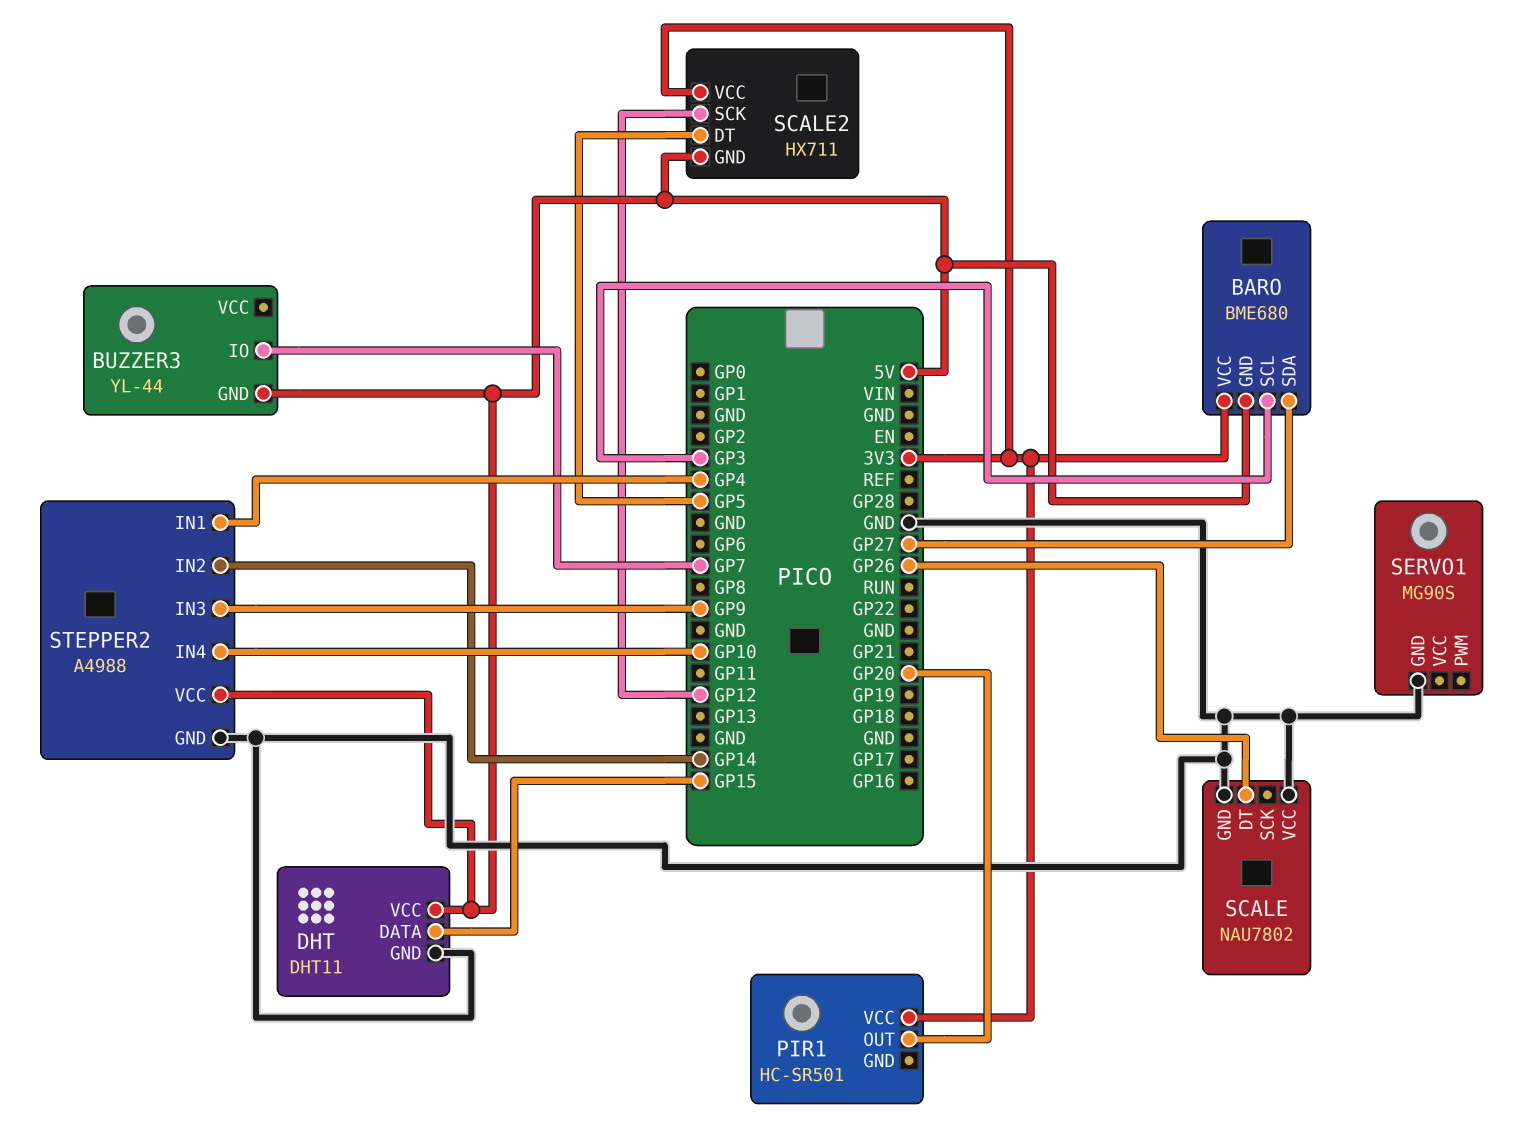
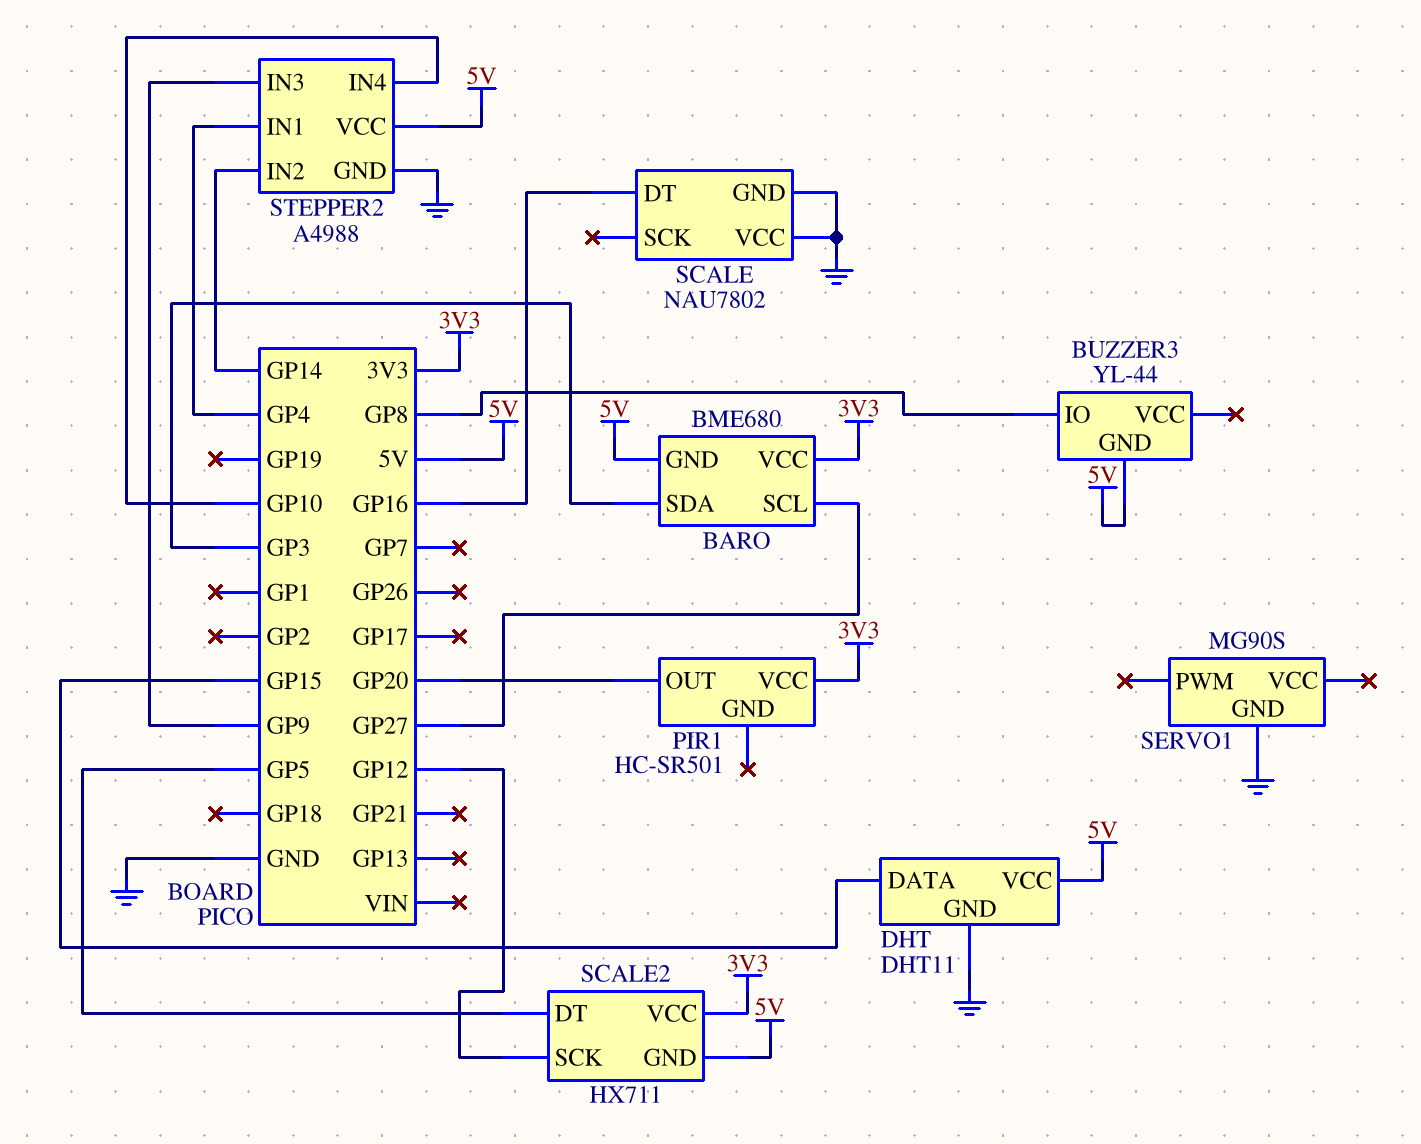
BARO pin SCL: GP3 -> GP27
BARO pin SDA: GP27 -> GP3
BUZZER3 pin IO: GP7 -> GP8
SCALE pin DT: GP26 -> GP16

